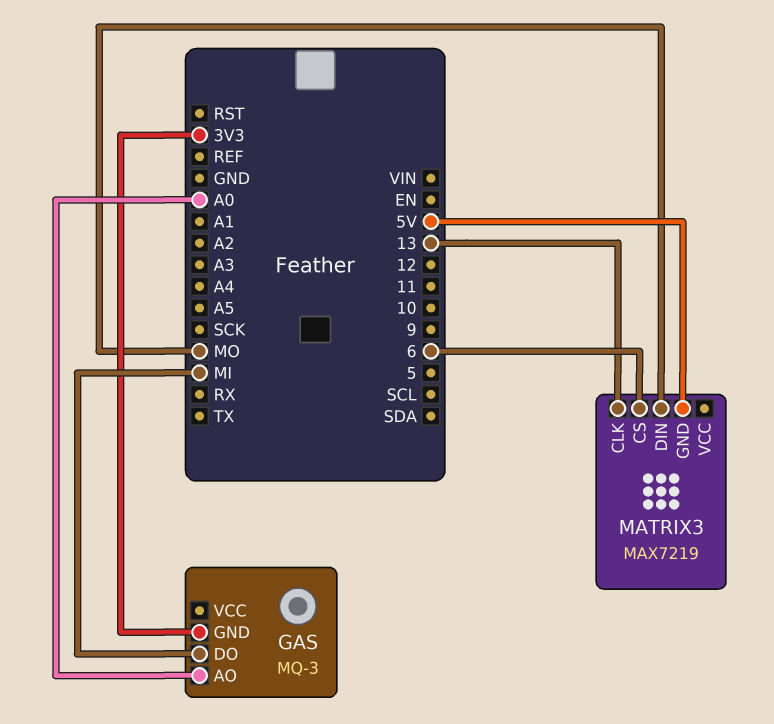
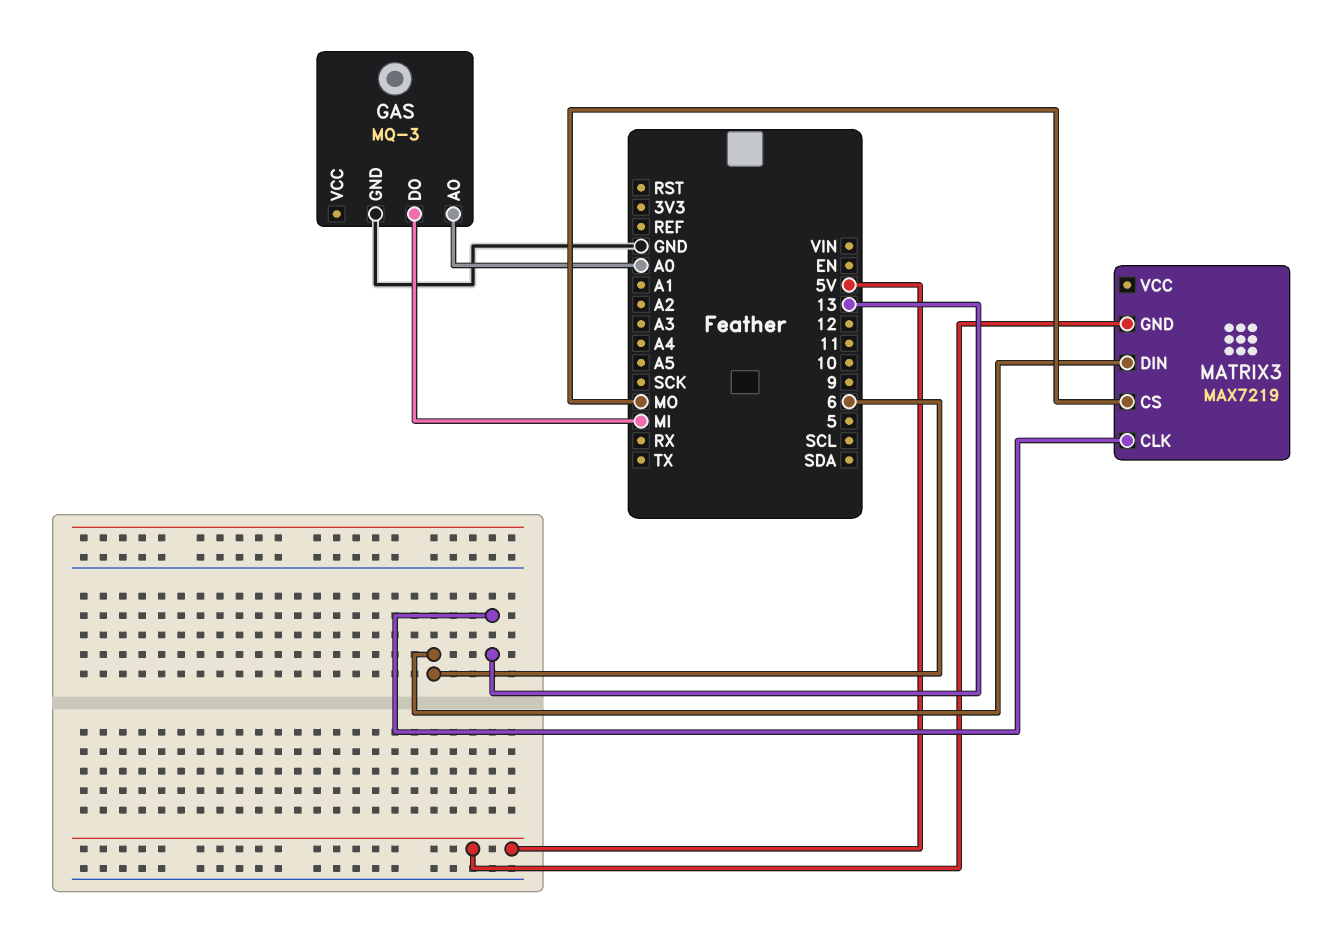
GAS pin GND: 3V3 -> GND
MATRIX3 pin CS: 6 -> MO
MATRIX3 pin DIN: MO -> 6

